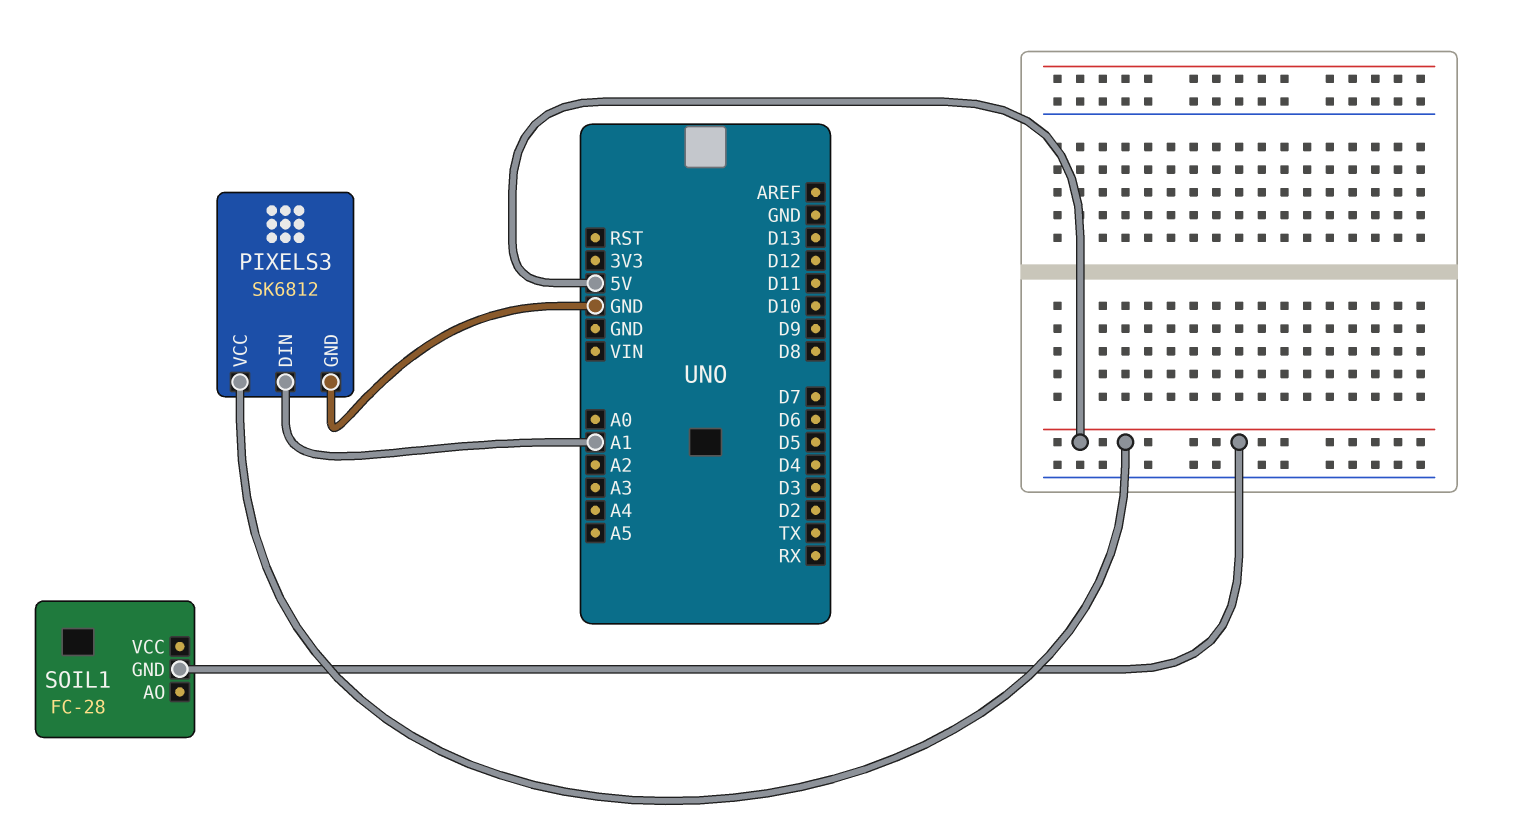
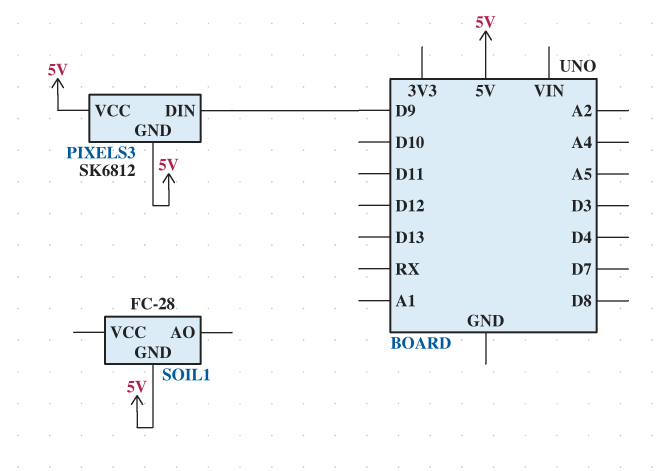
PIXELS3 pin DIN: A1 -> D9
PIXELS3 pin GND: GND -> 5V

